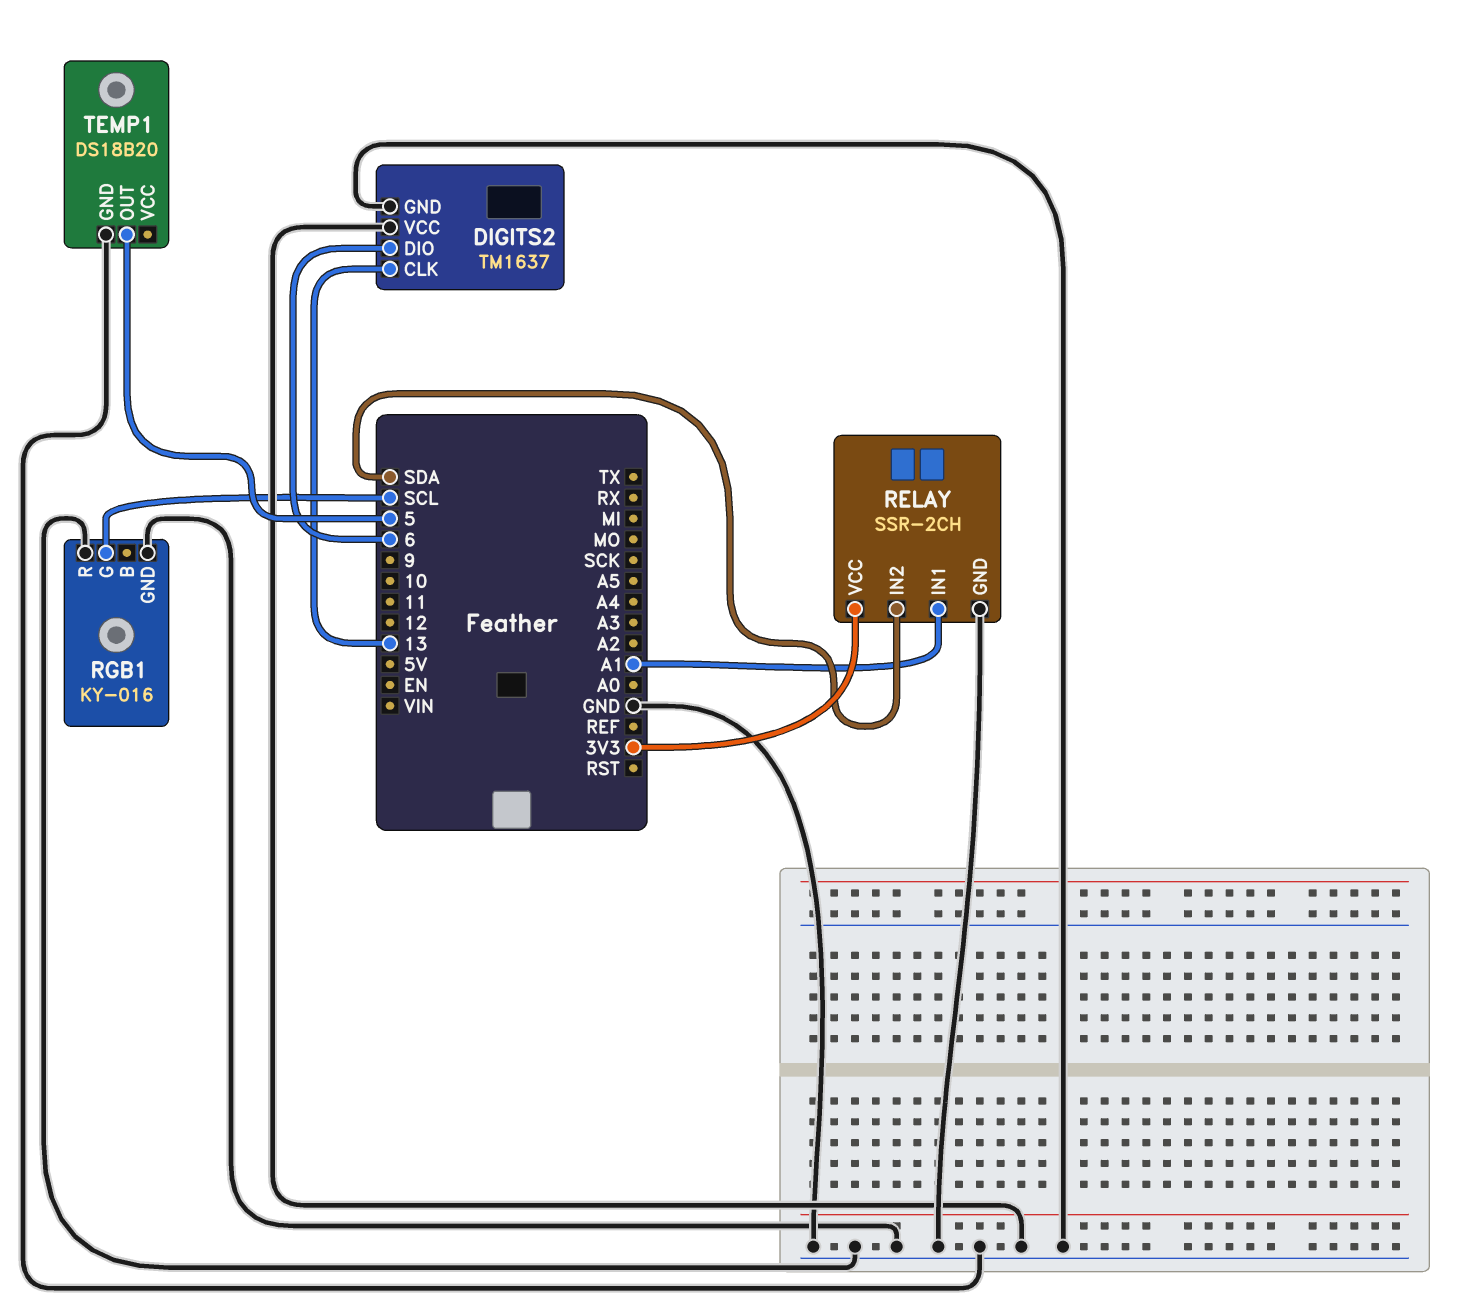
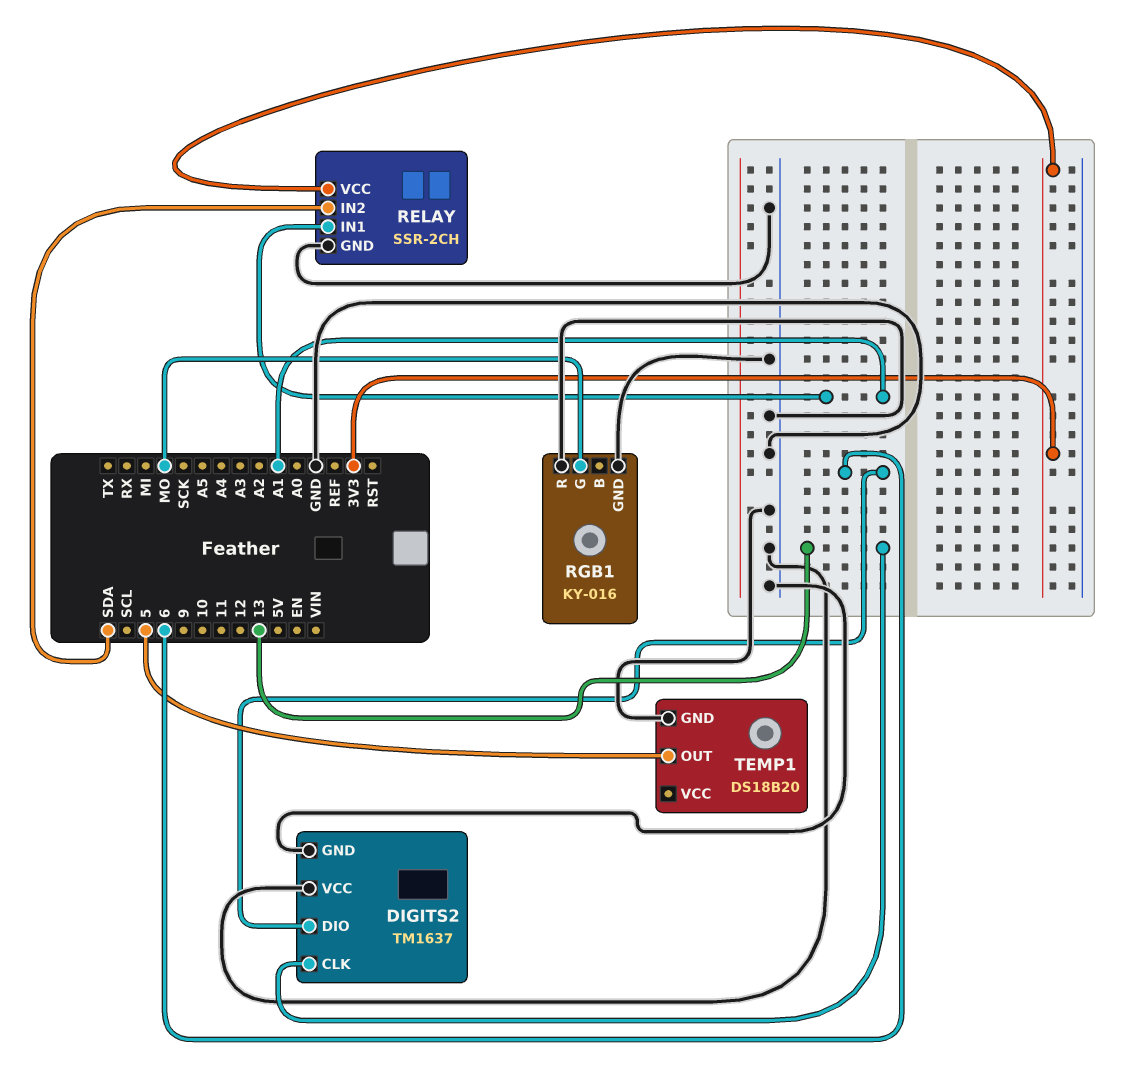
RGB1 pin G: SCL -> MO

